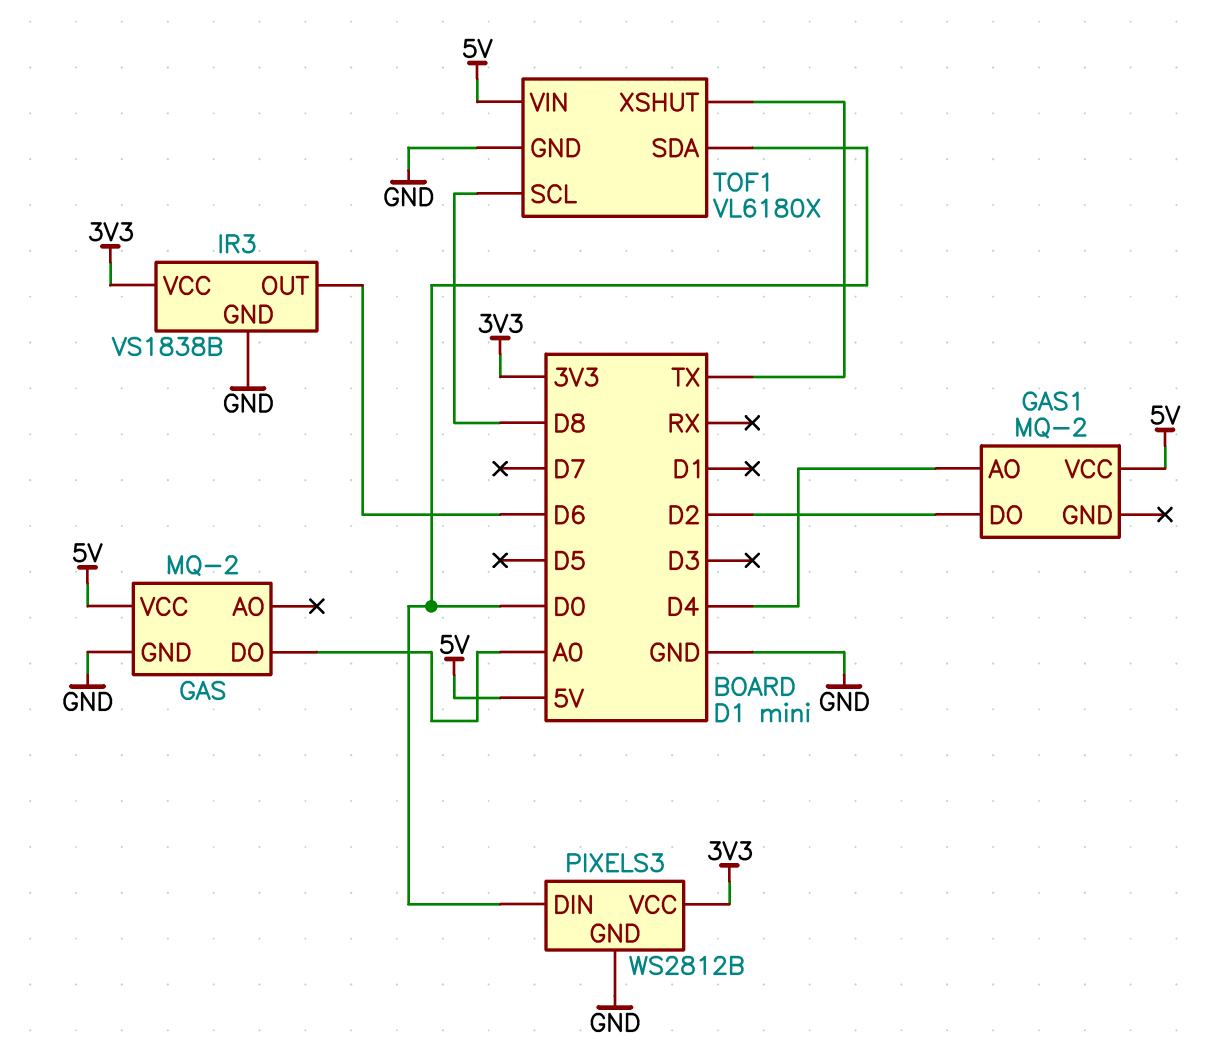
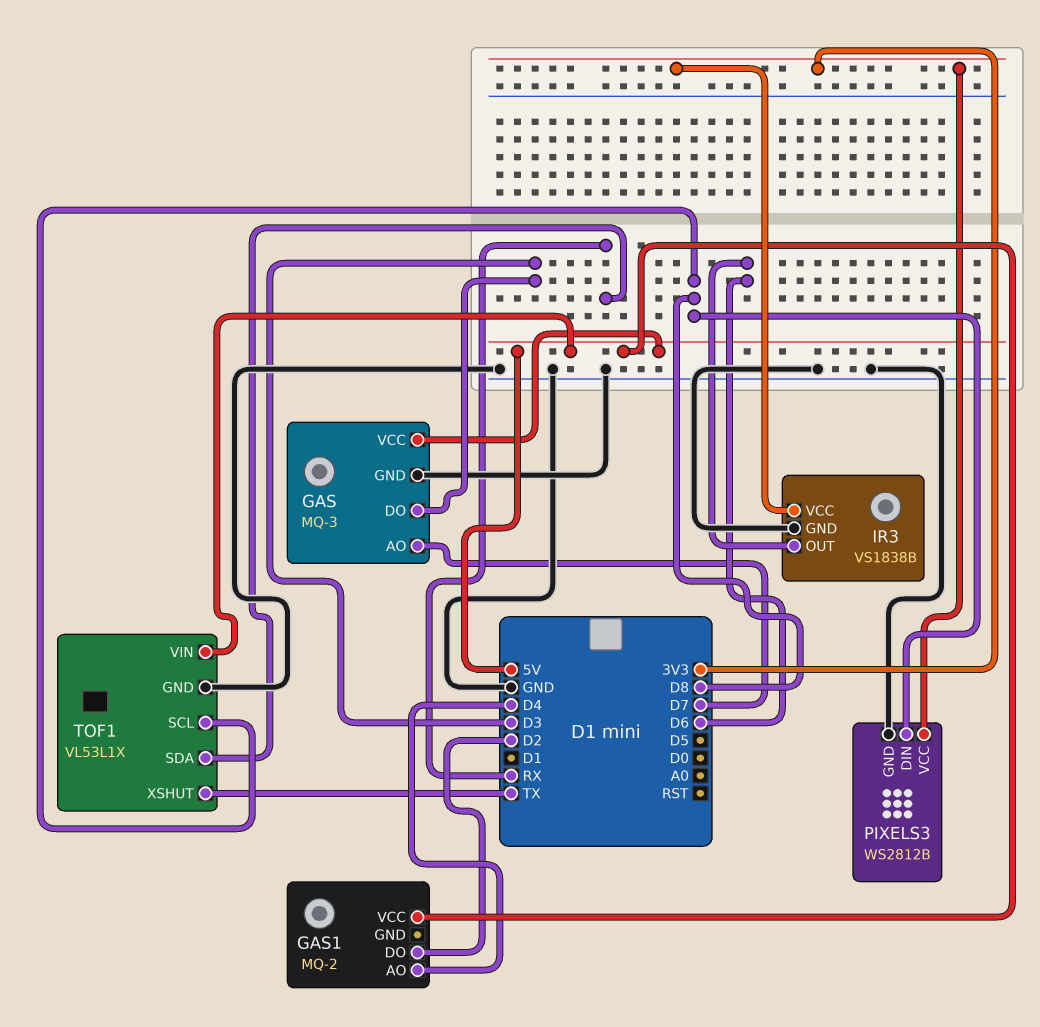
GAS: MQ-2 -> MQ-3
GAS pin AO: none -> D7
GAS pin DO: A0 -> D3
PIXELS3 pin DIN: D0 -> D8
TOF1: VL6180X -> VL53L1X
TOF1 pin SDA: D0 -> RX

